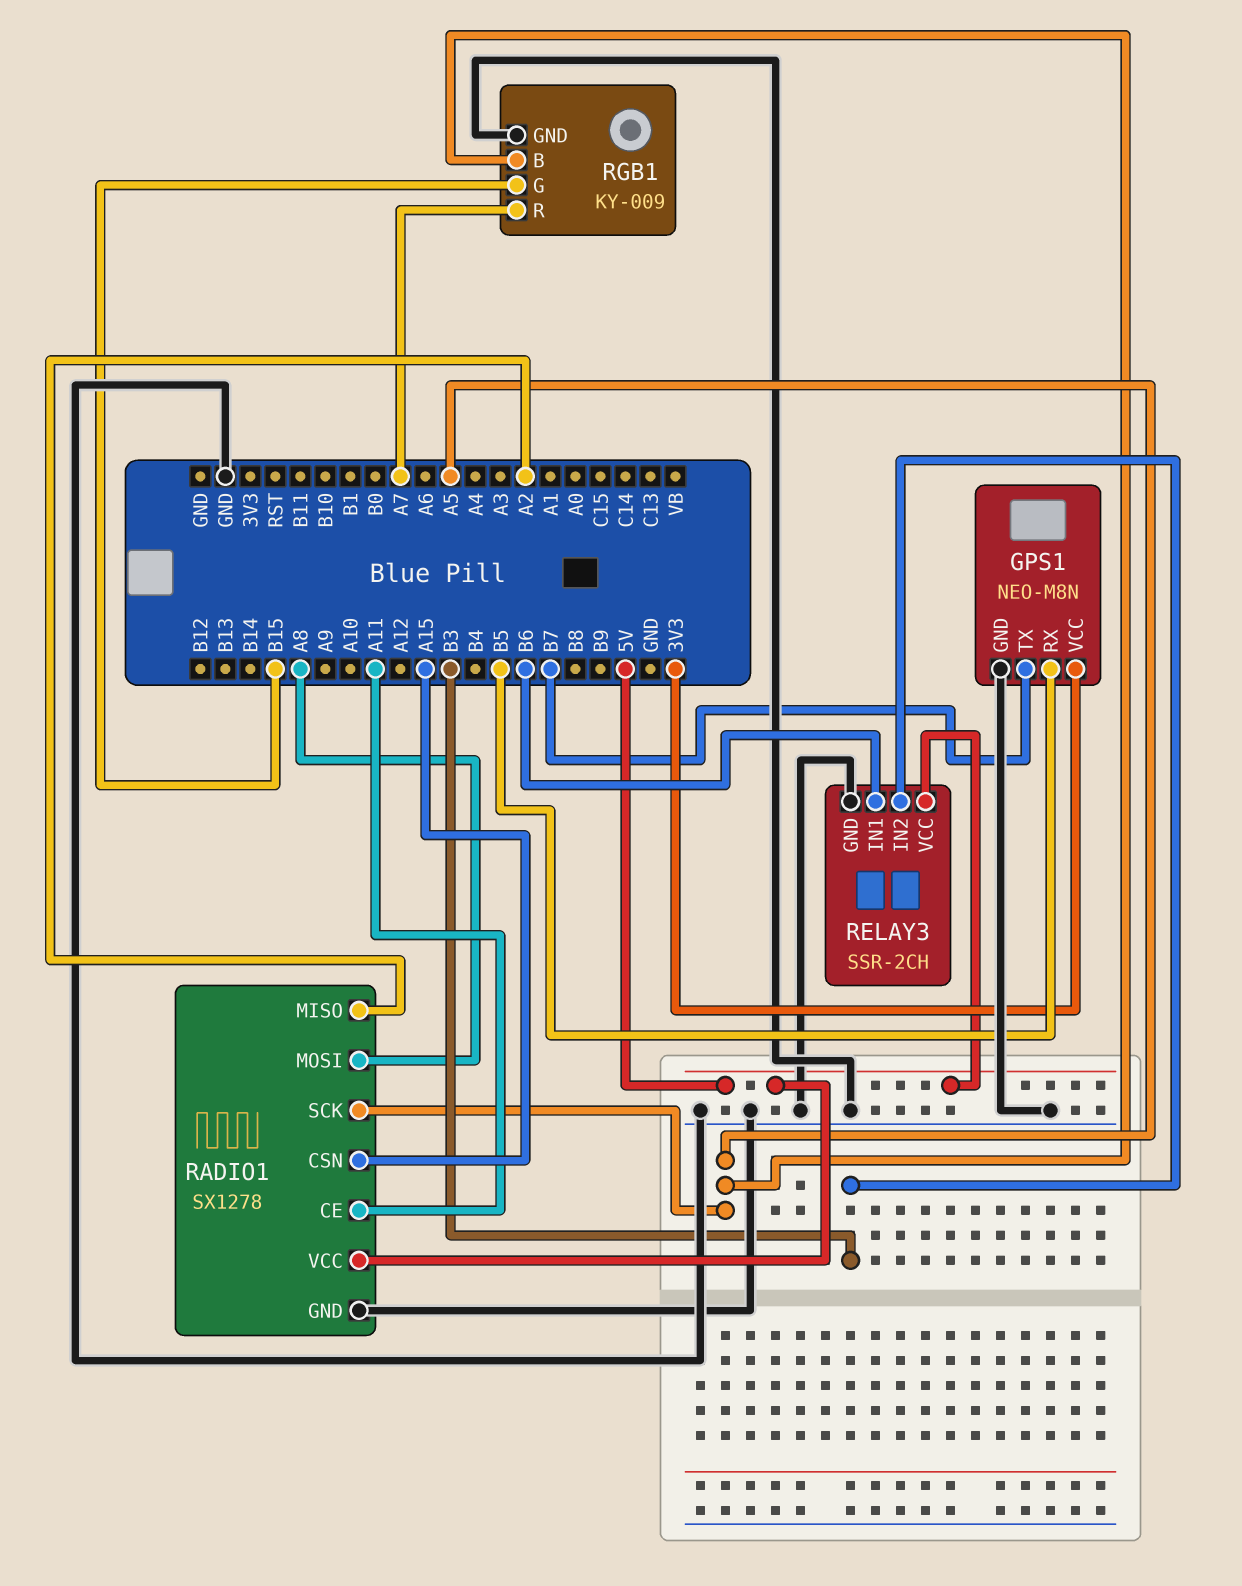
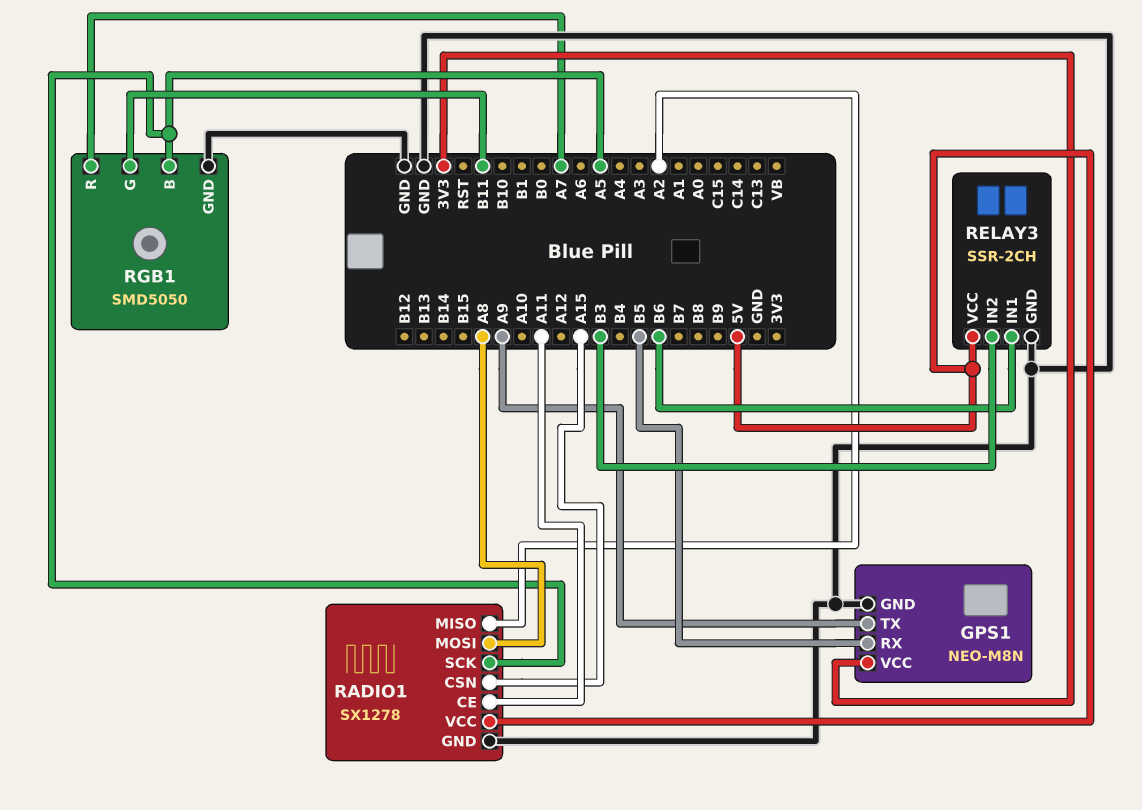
GPS1 pin TX: B7 -> A9
RGB1: KY-009 -> SMD5050
RGB1 pin G: B15 -> B11

